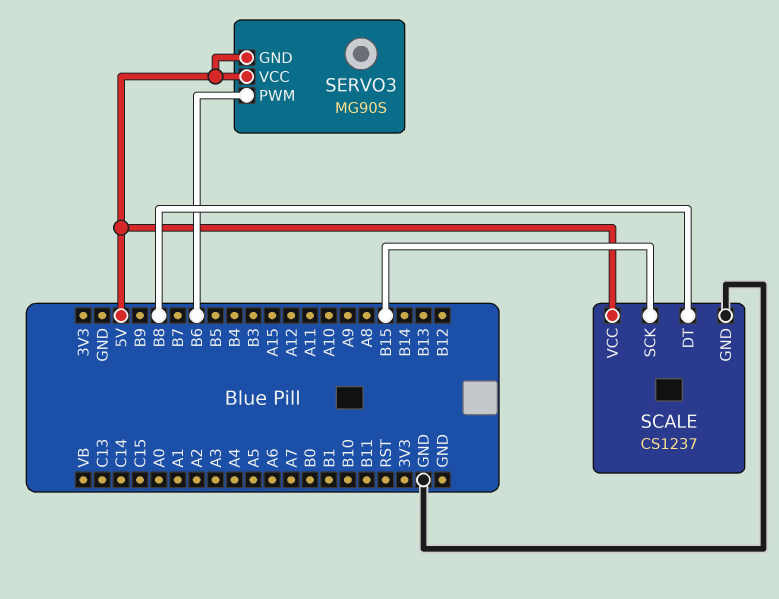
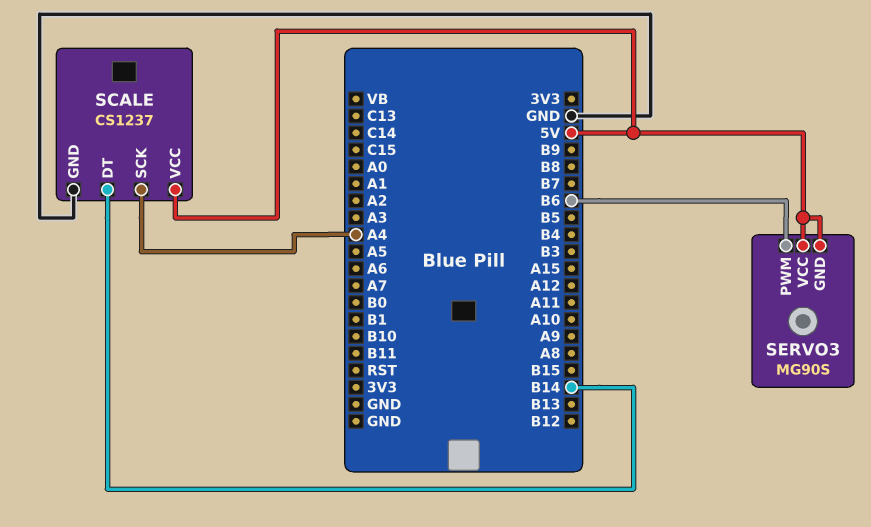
SCALE pin DT: B8 -> B14
SCALE pin SCK: B15 -> A4

